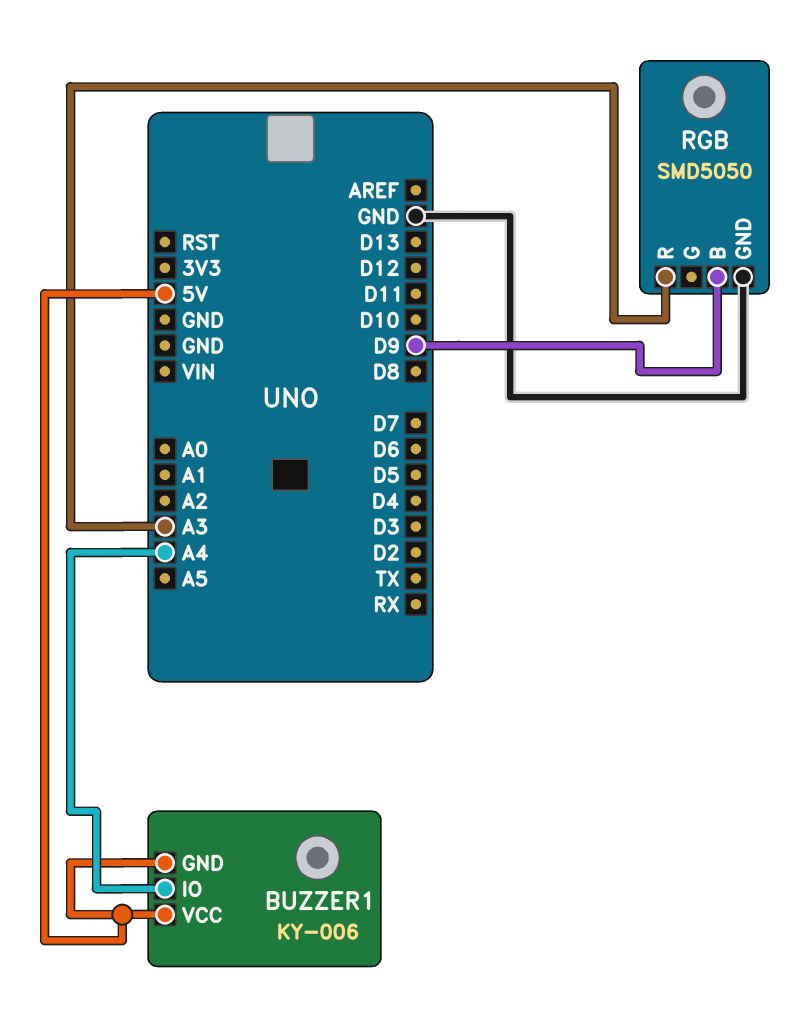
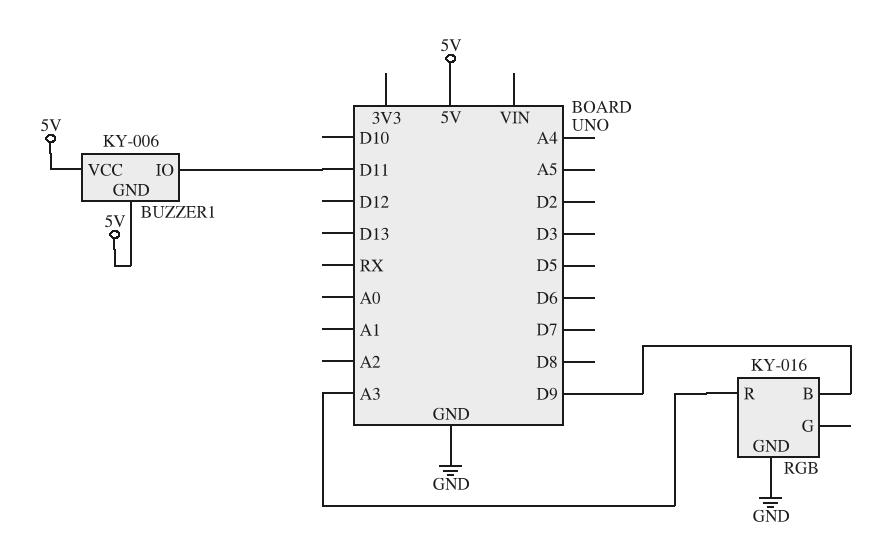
BUZZER1 pin IO: A4 -> D11
RGB: SMD5050 -> KY-016

